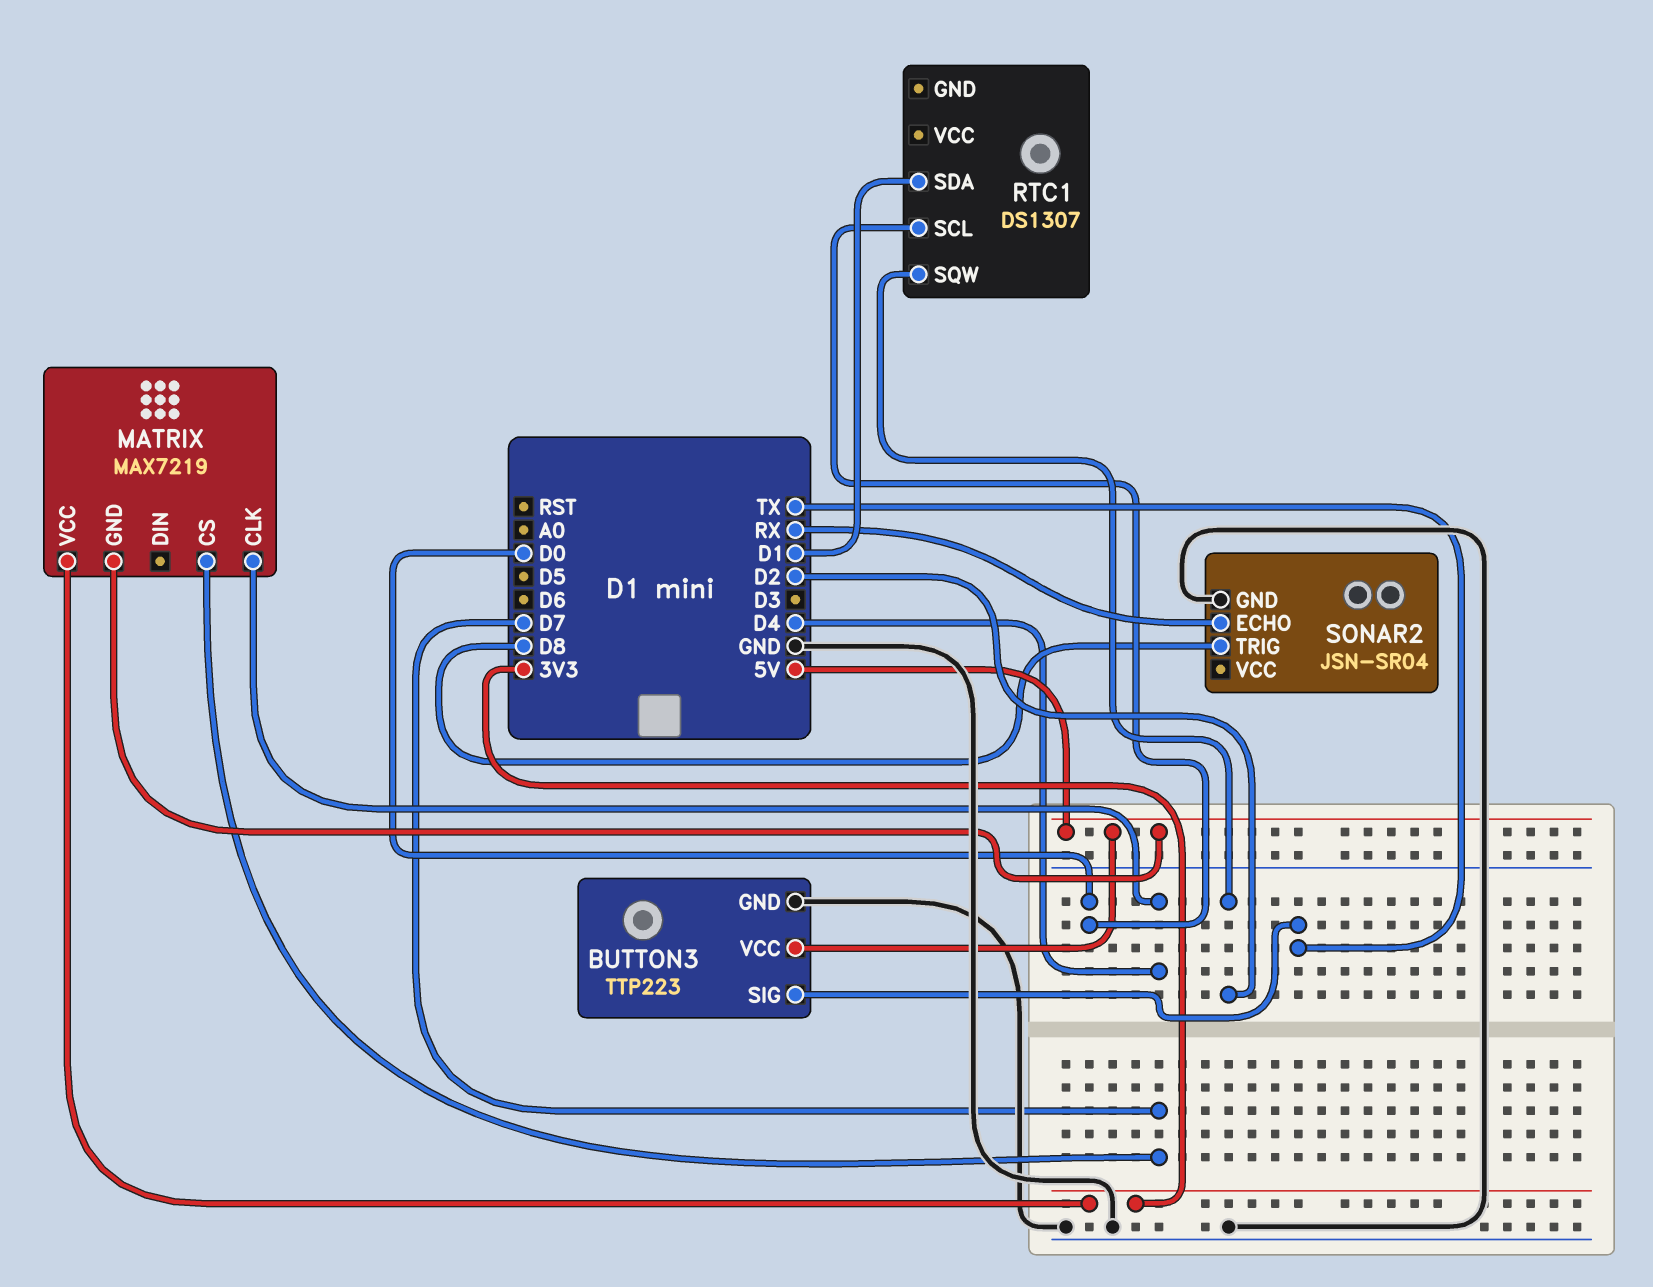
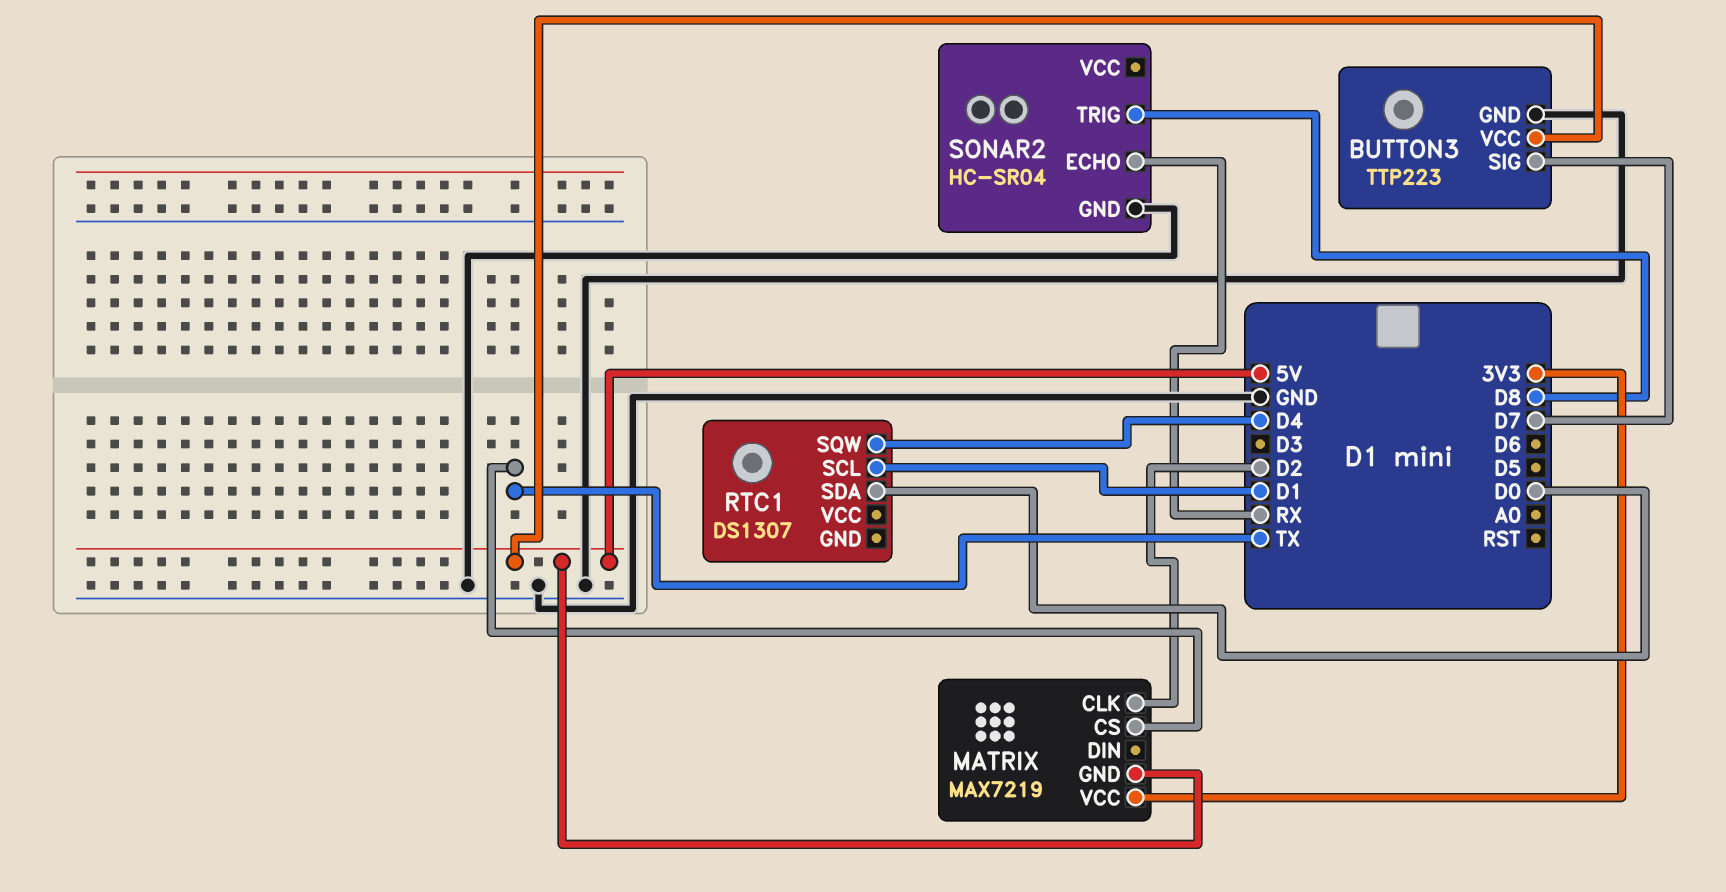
BUTTON3 pin SIG: TX -> D7
MATRIX pin CLK: D4 -> D2
MATRIX pin CS: D7 -> TX
RTC1 pin SCL: D0 -> D1
RTC1 pin SDA: D1 -> D0
RTC1 pin SQW: D2 -> D4
SONAR2: JSN-SR04 -> HC-SR04

